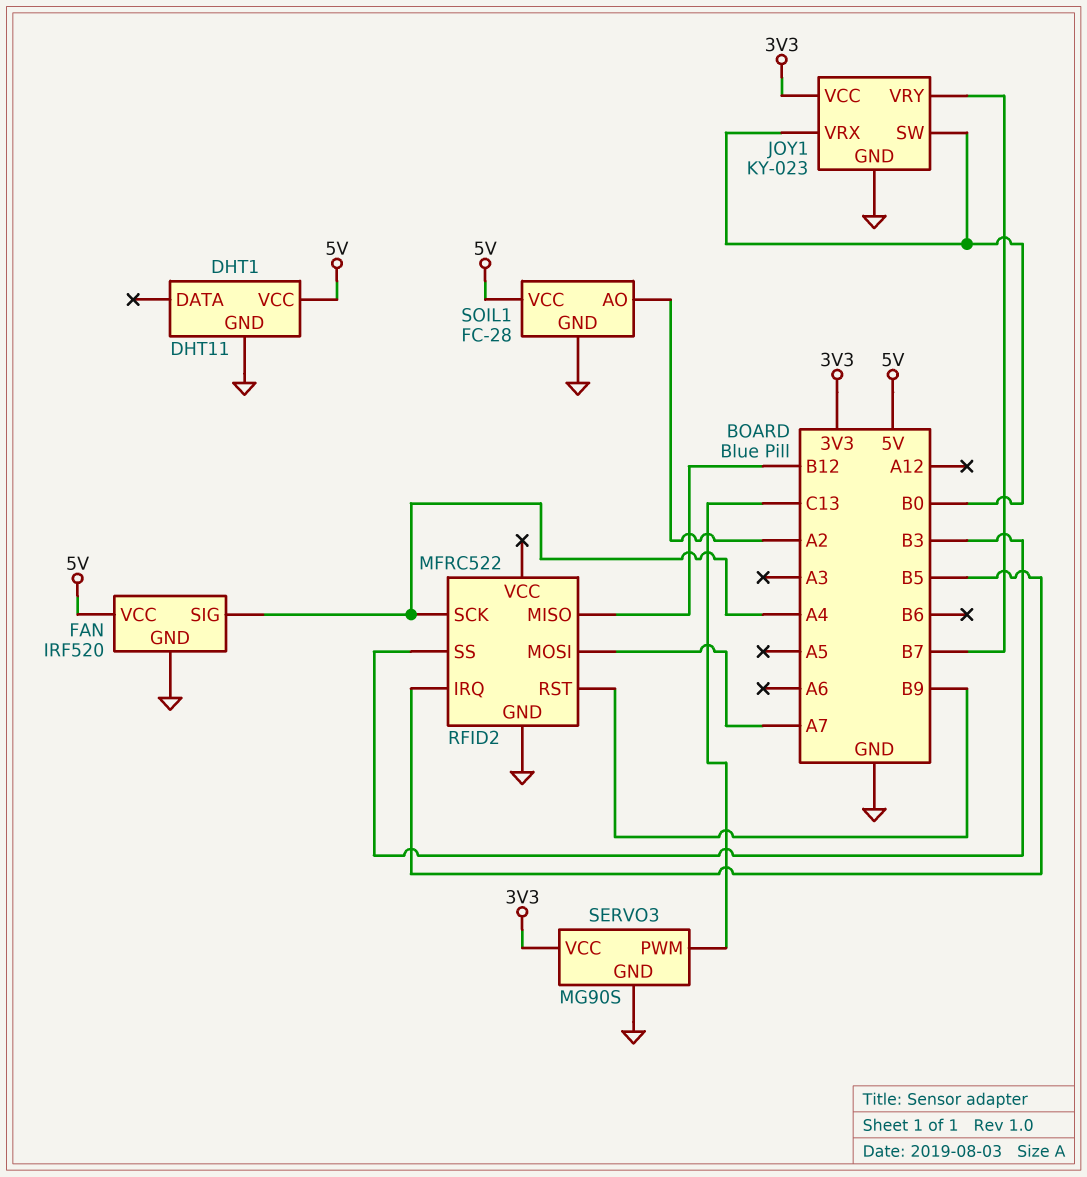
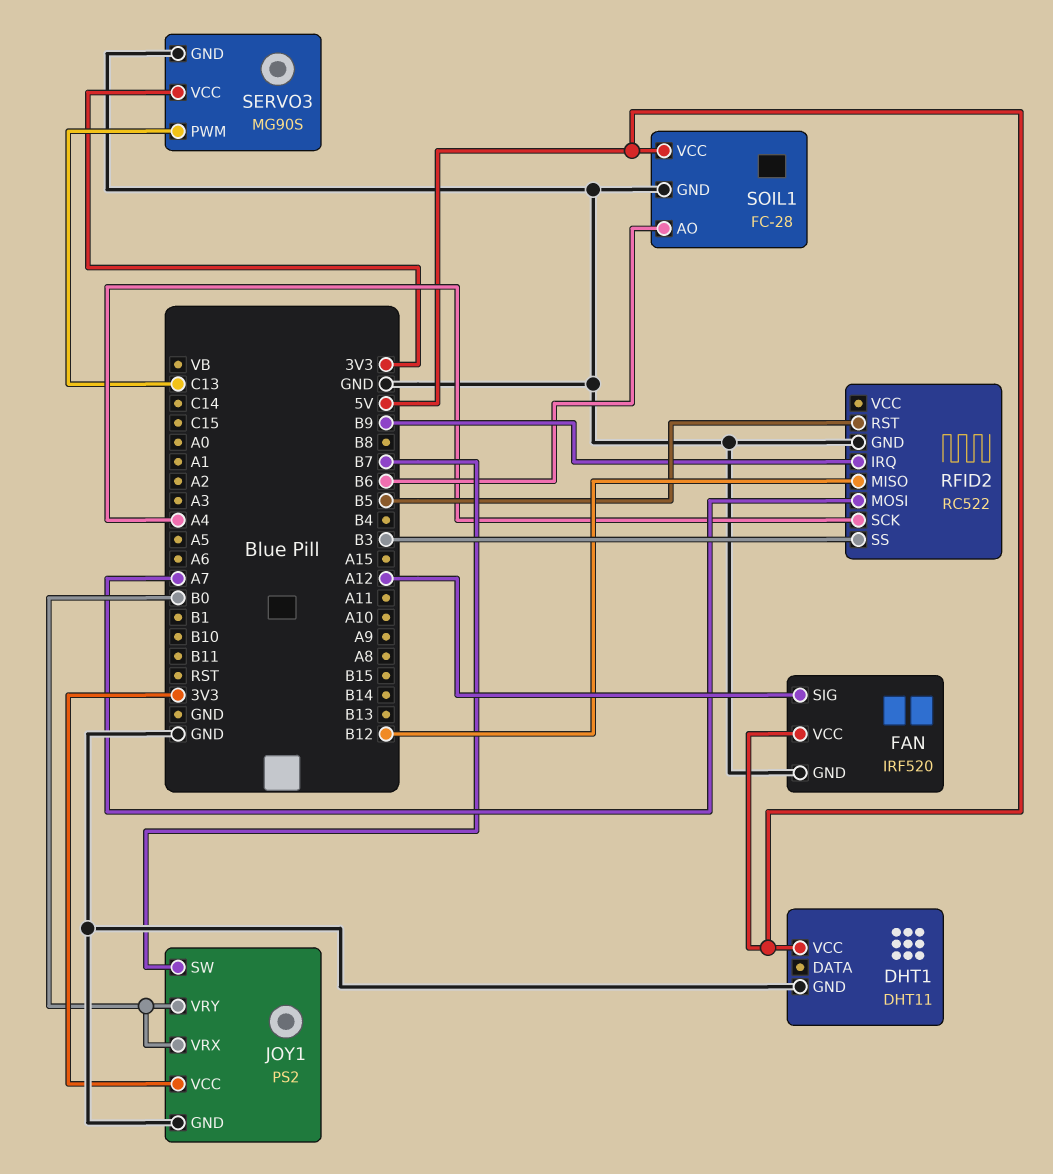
FAN pin SIG: A4 -> A12
JOY1: KY-023 -> PS2
JOY1 pin SW: B0 -> B7
JOY1 pin VRY: B7 -> B0
RFID2: MFRC522 -> RC522
RFID2 pin IRQ: B5 -> B9
RFID2 pin RST: B9 -> B5
SOIL1 pin AO: A2 -> B6

